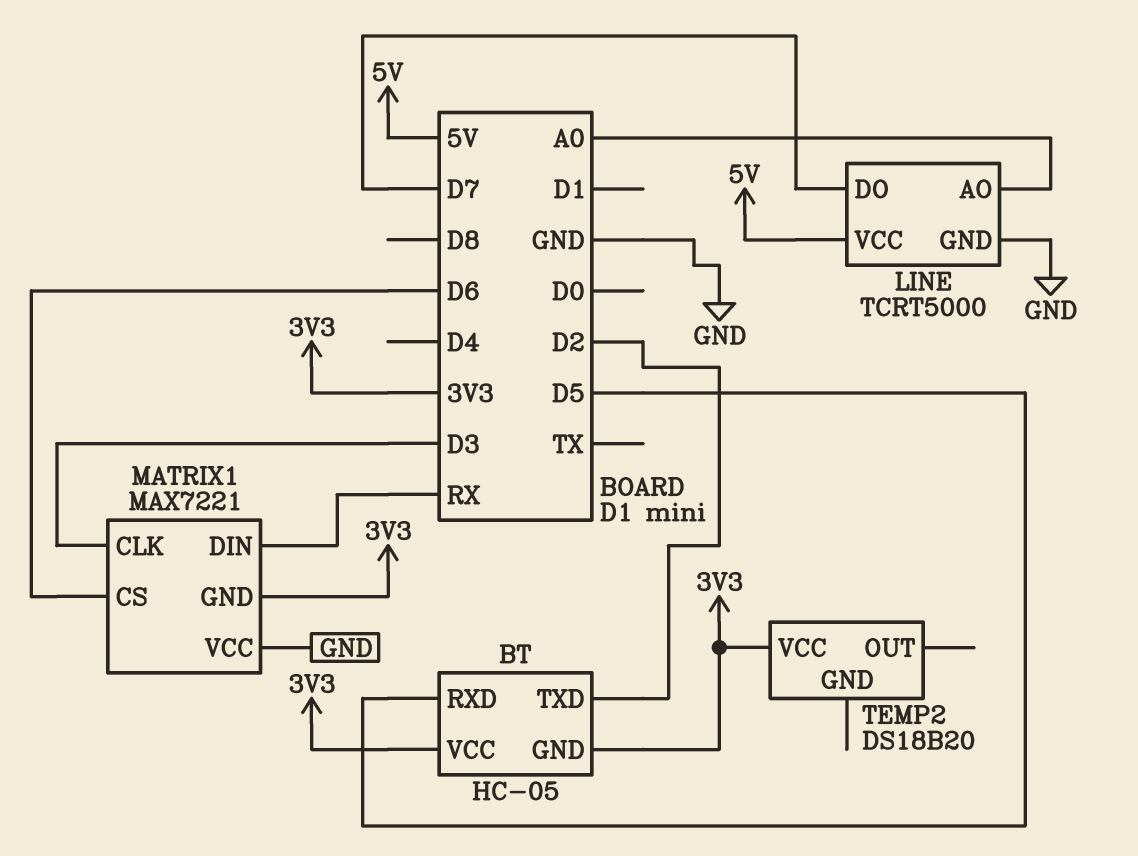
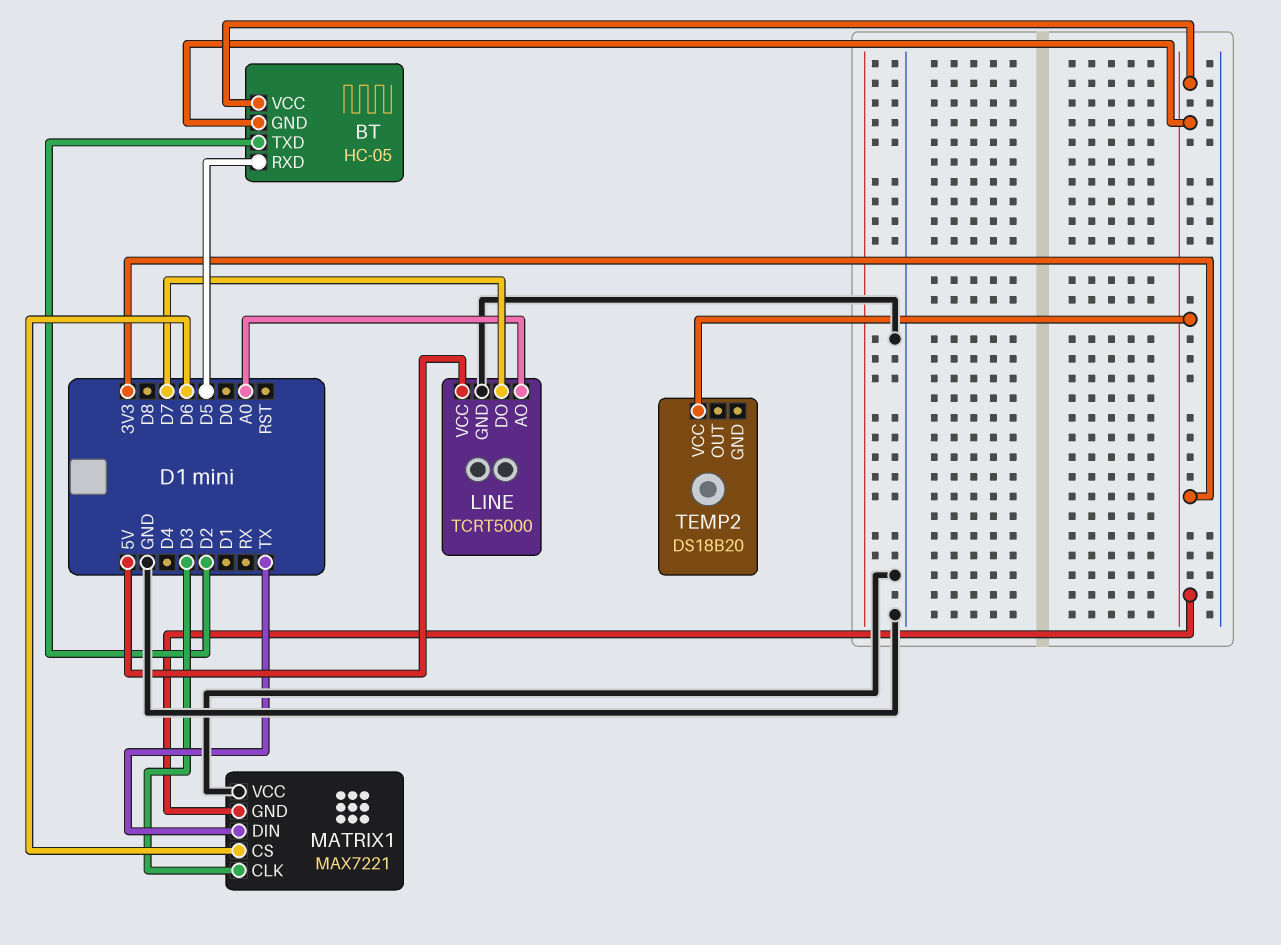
MATRIX1 pin DIN: RX -> TX

